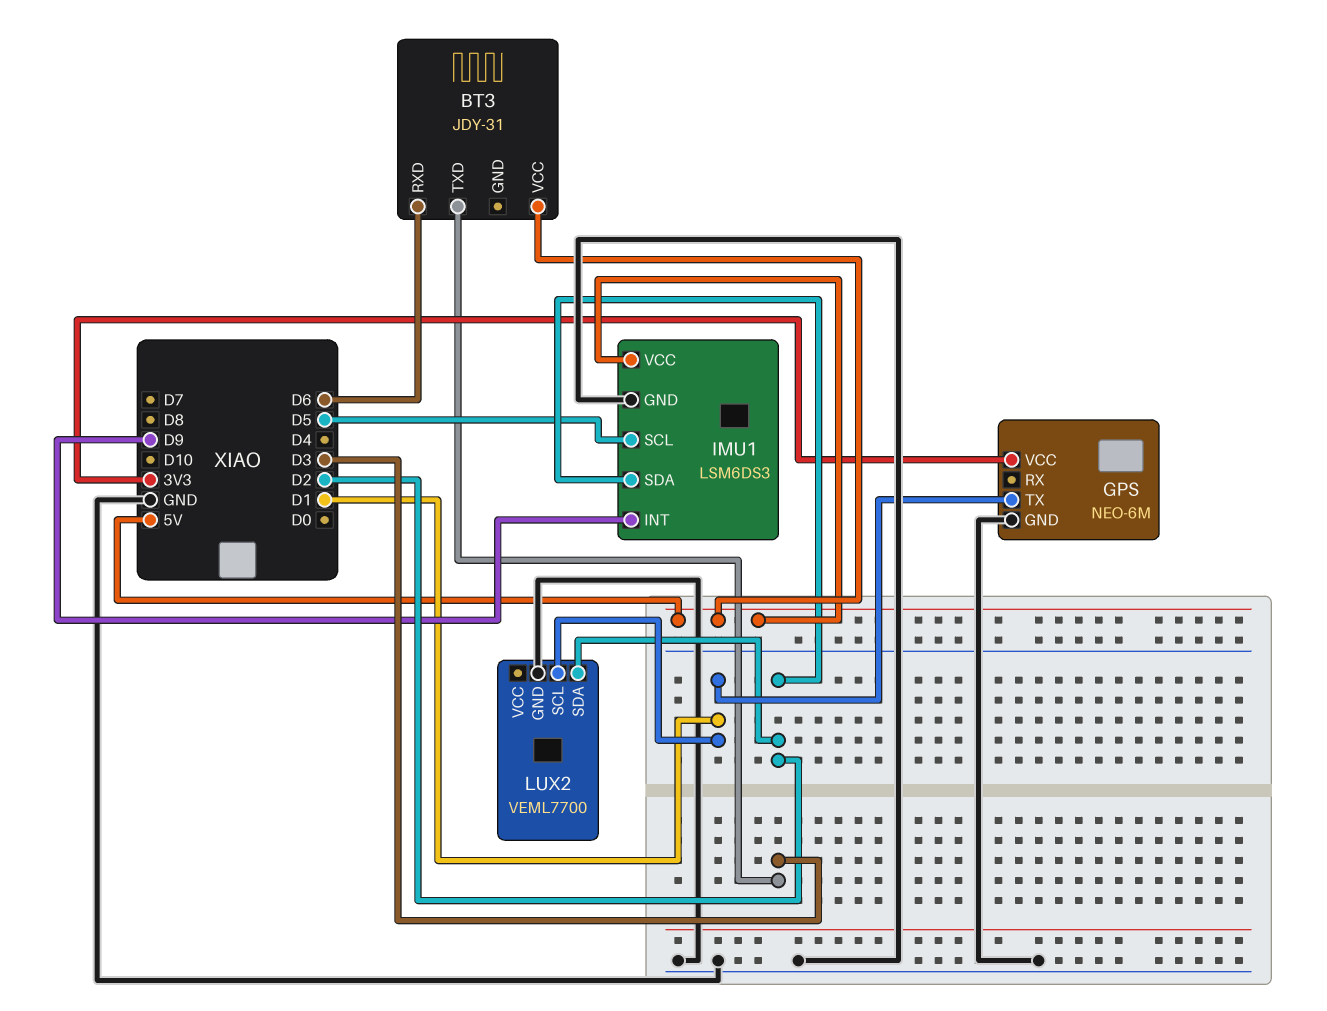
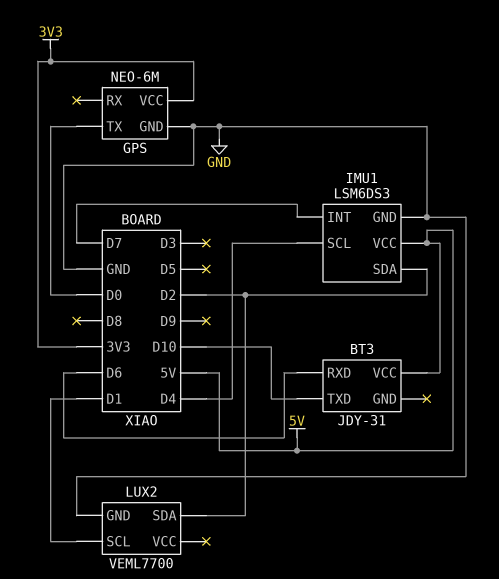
BT3 pin TXD: D3 -> D10
GPS pin TX: D1 -> D0
IMU1 pin INT: D9 -> D7
IMU1 pin SCL: D5 -> D4

